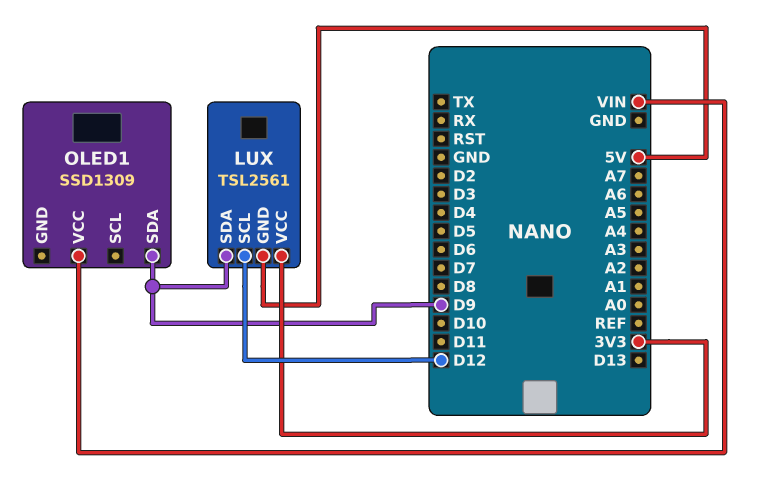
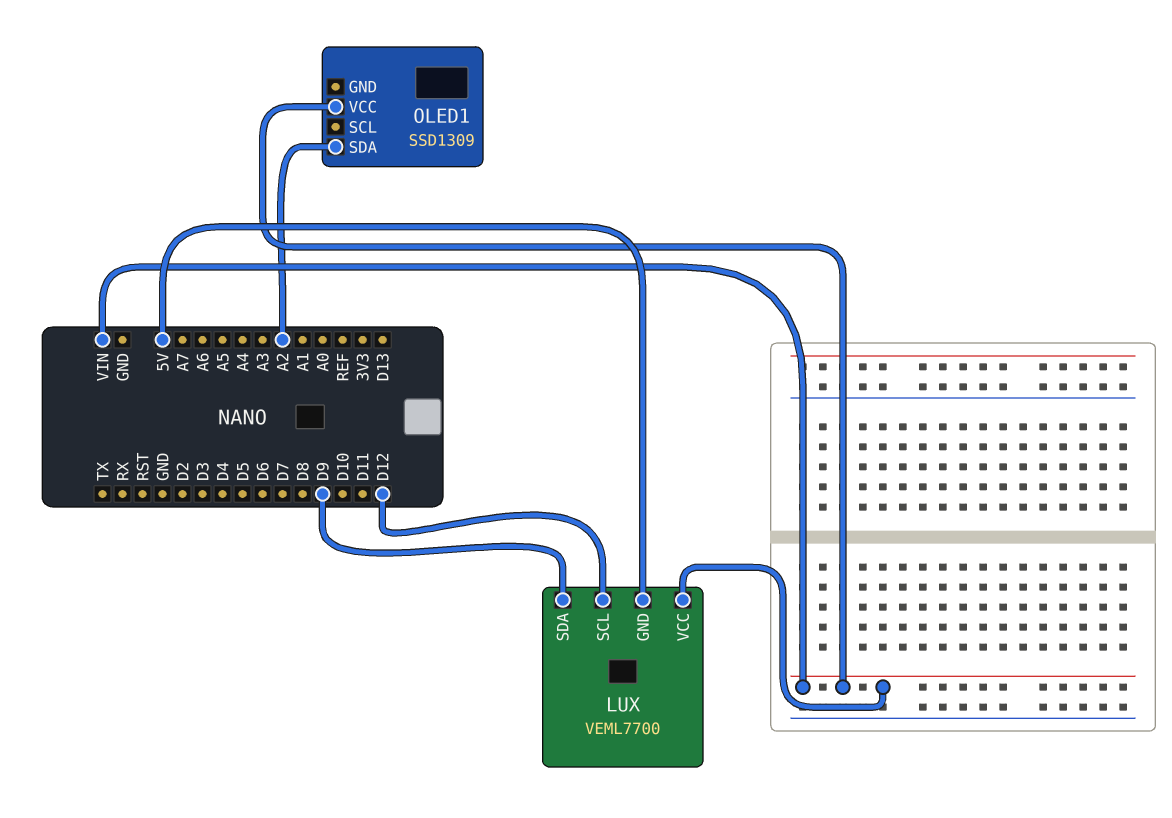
LUX: TSL2561 -> VEML7700
LUX pin VCC: 3V3 -> VIN
OLED1 pin SDA: D9 -> A2

